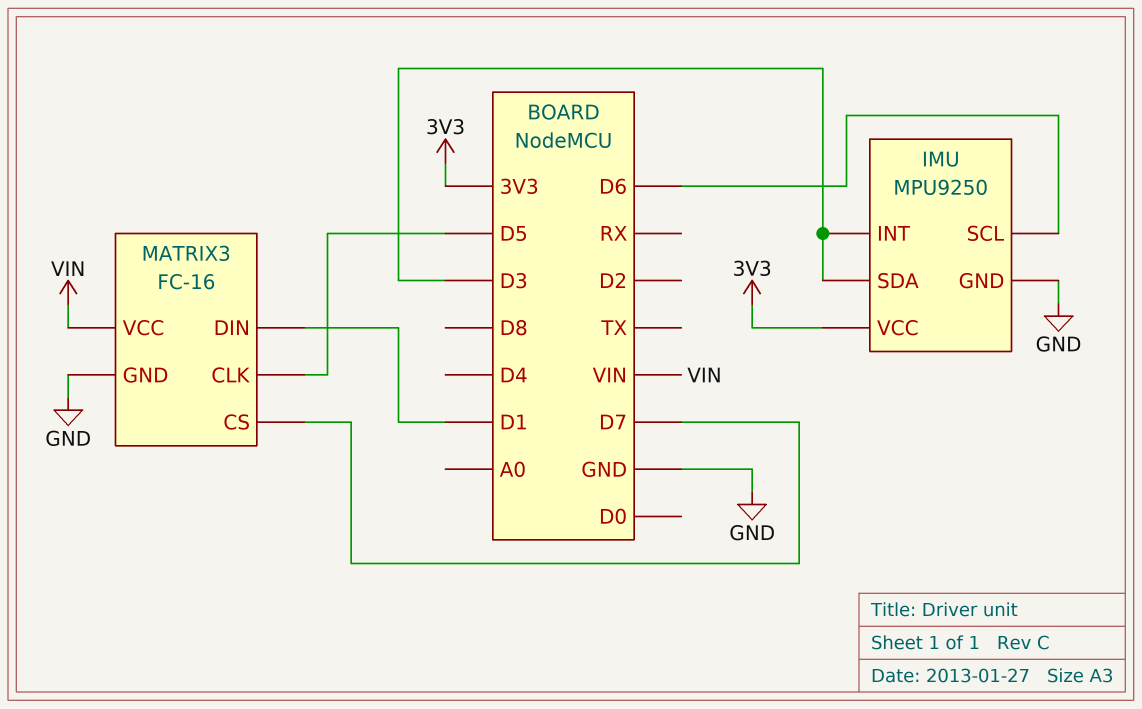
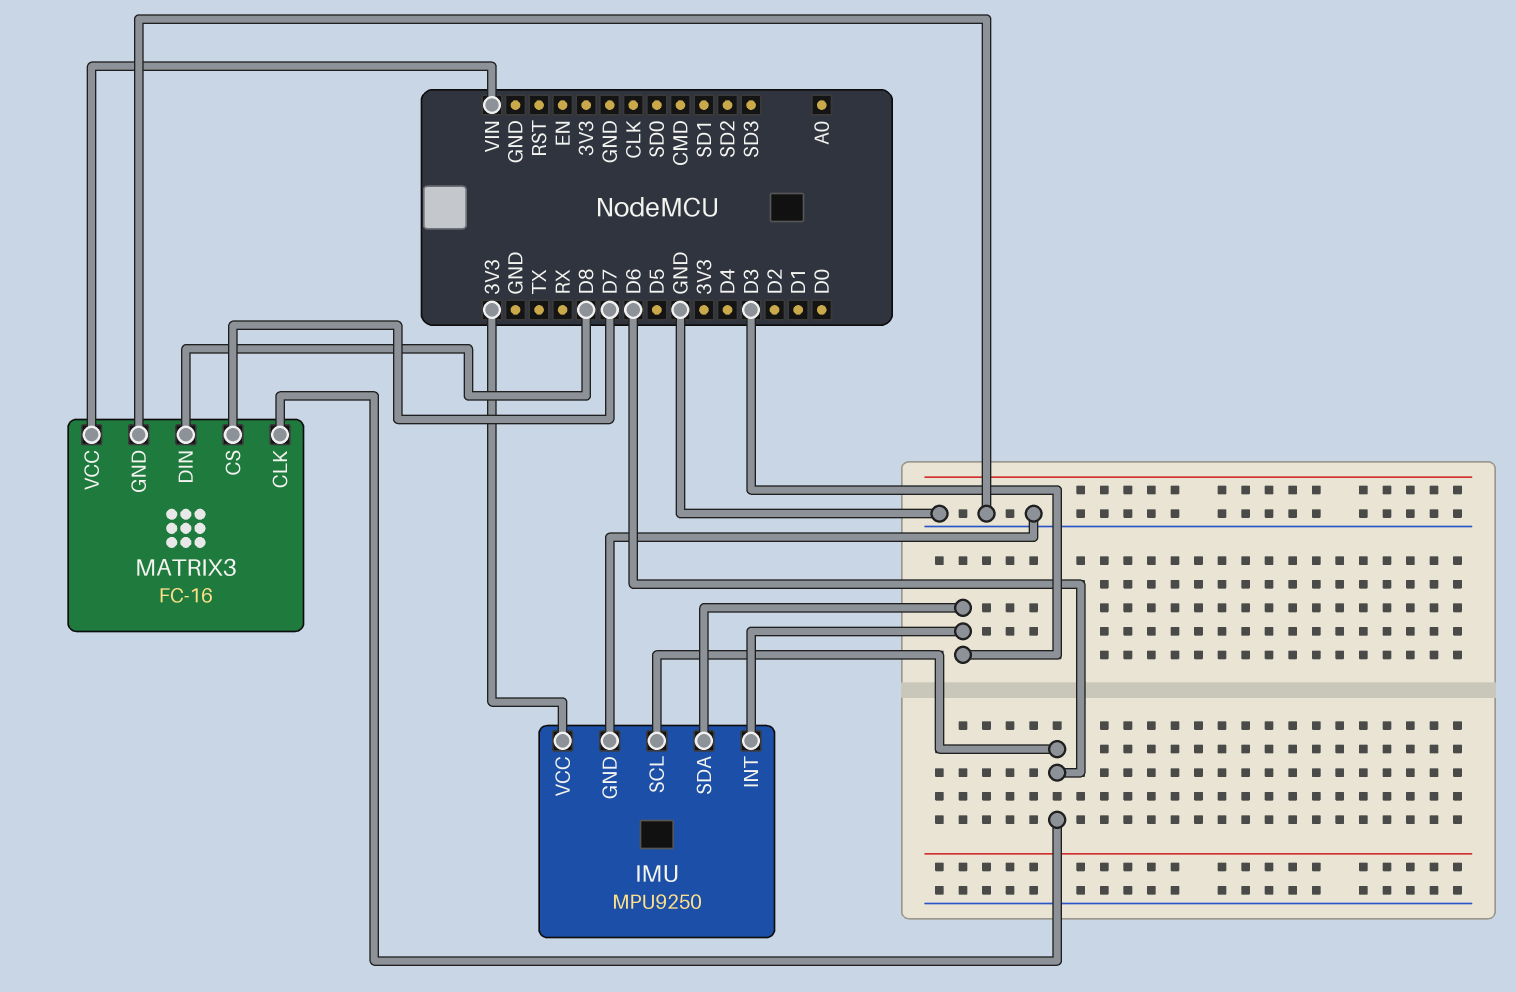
MATRIX3 pin CLK: D5 -> D6
MATRIX3 pin DIN: D1 -> D8

